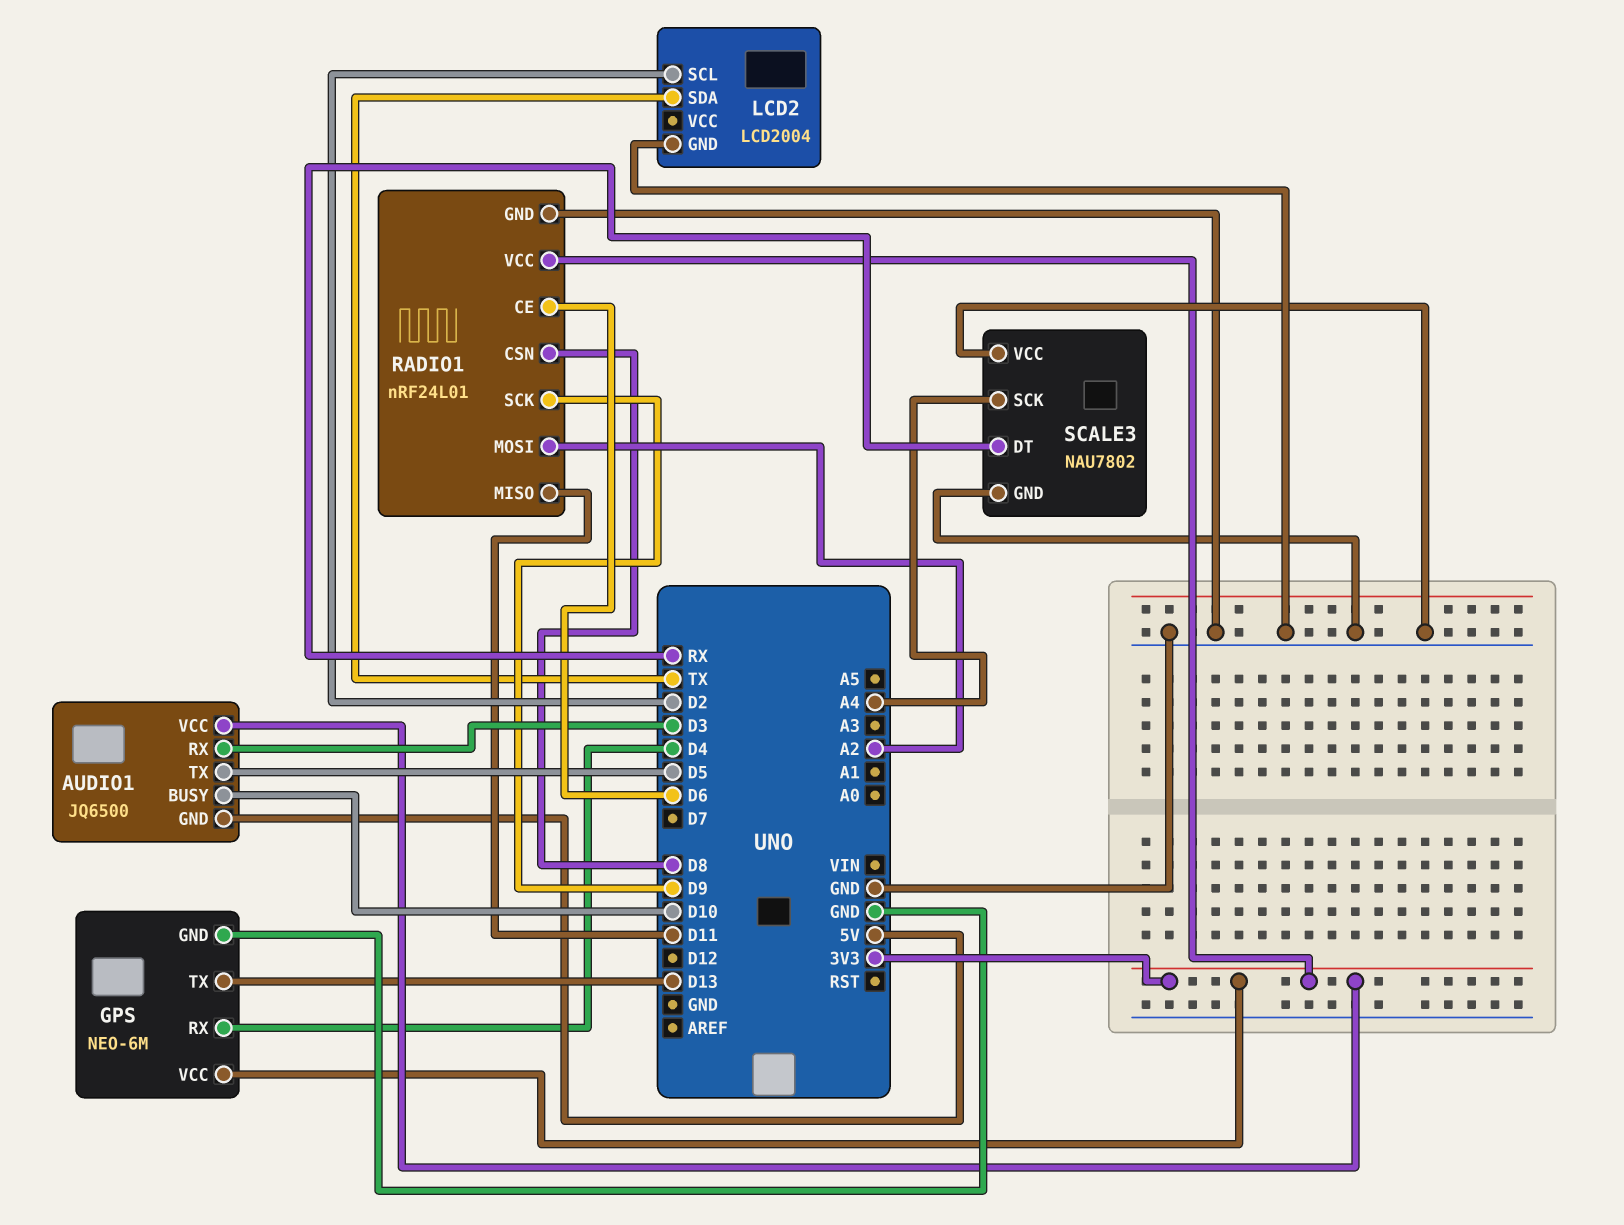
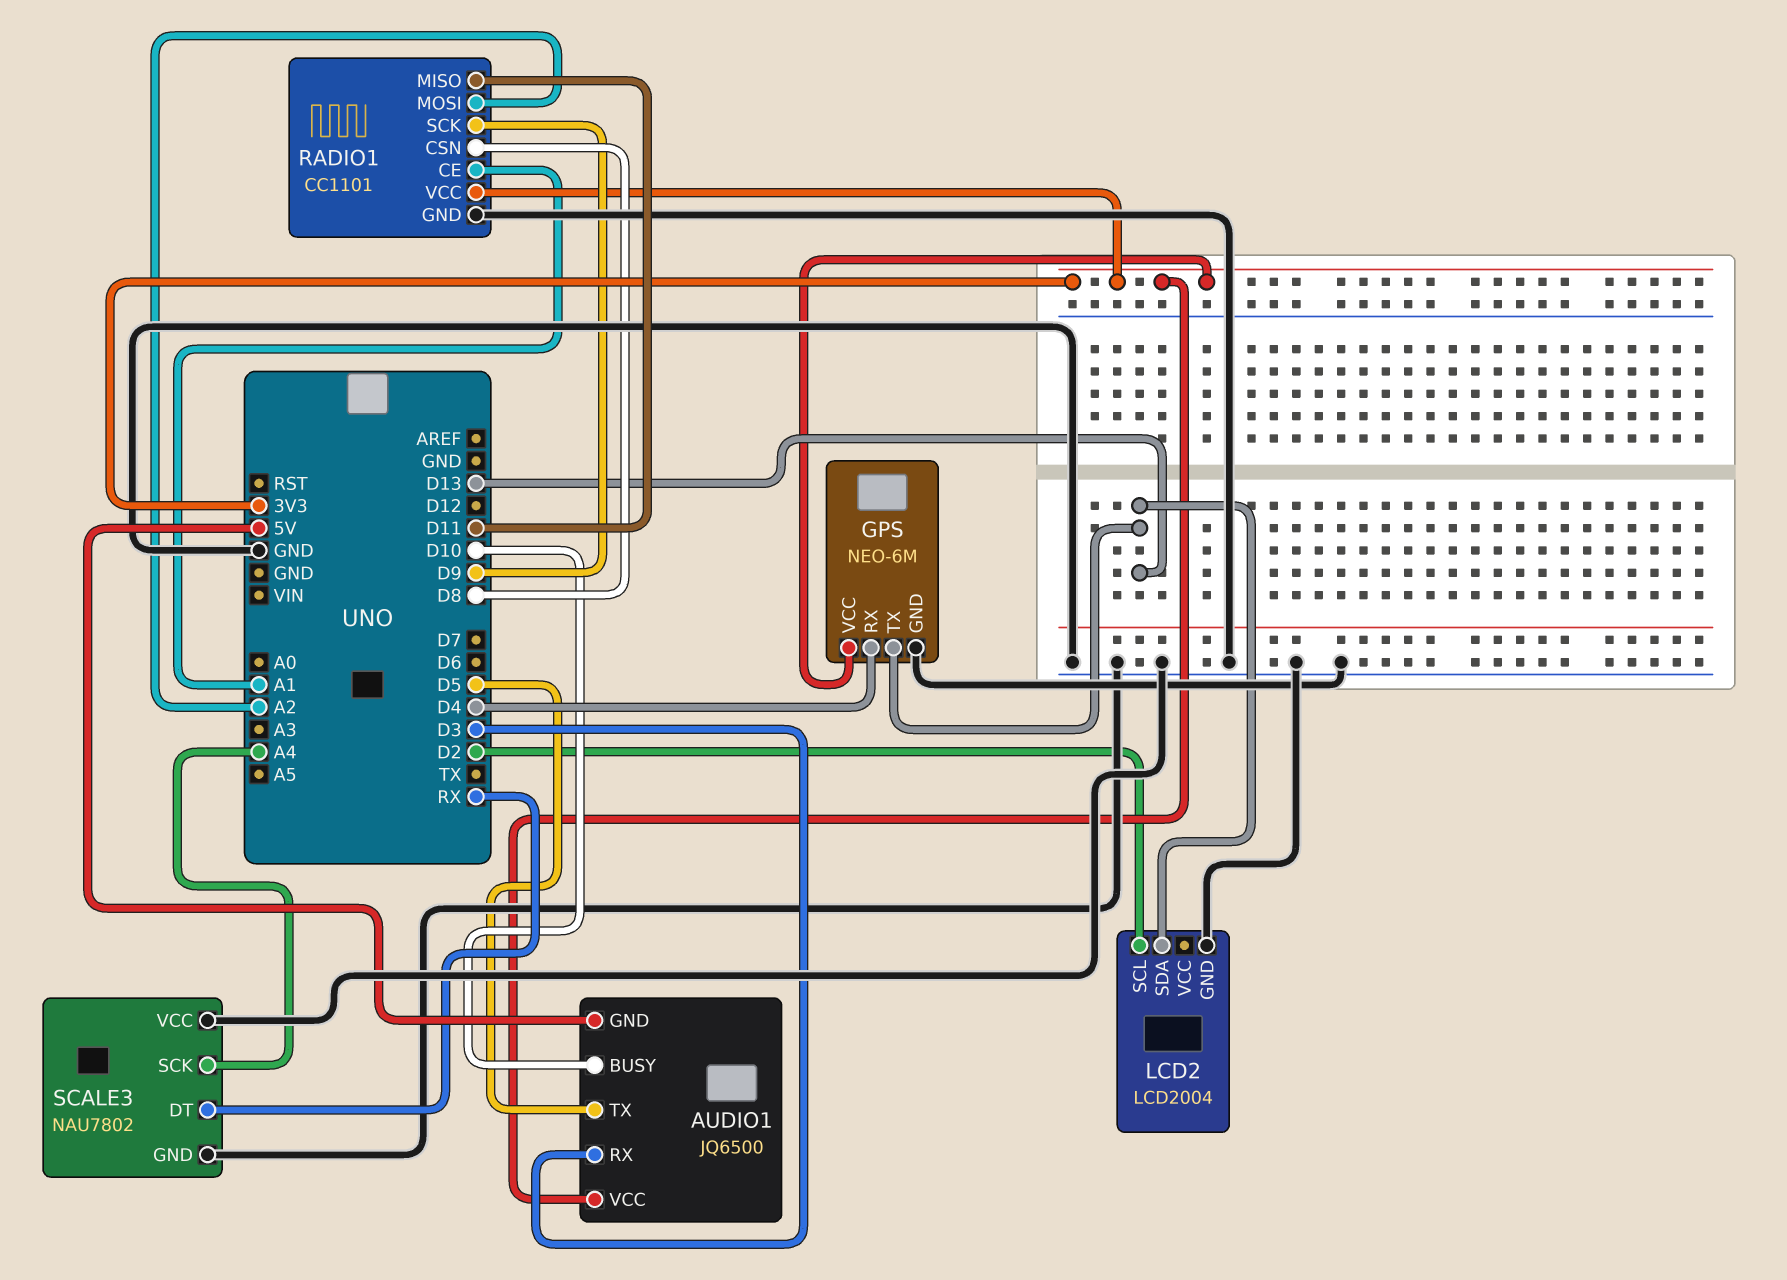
LCD2 pin SDA: TX -> D13
RADIO1: nRF24L01 -> CC1101
RADIO1 pin CE: D6 -> A1

